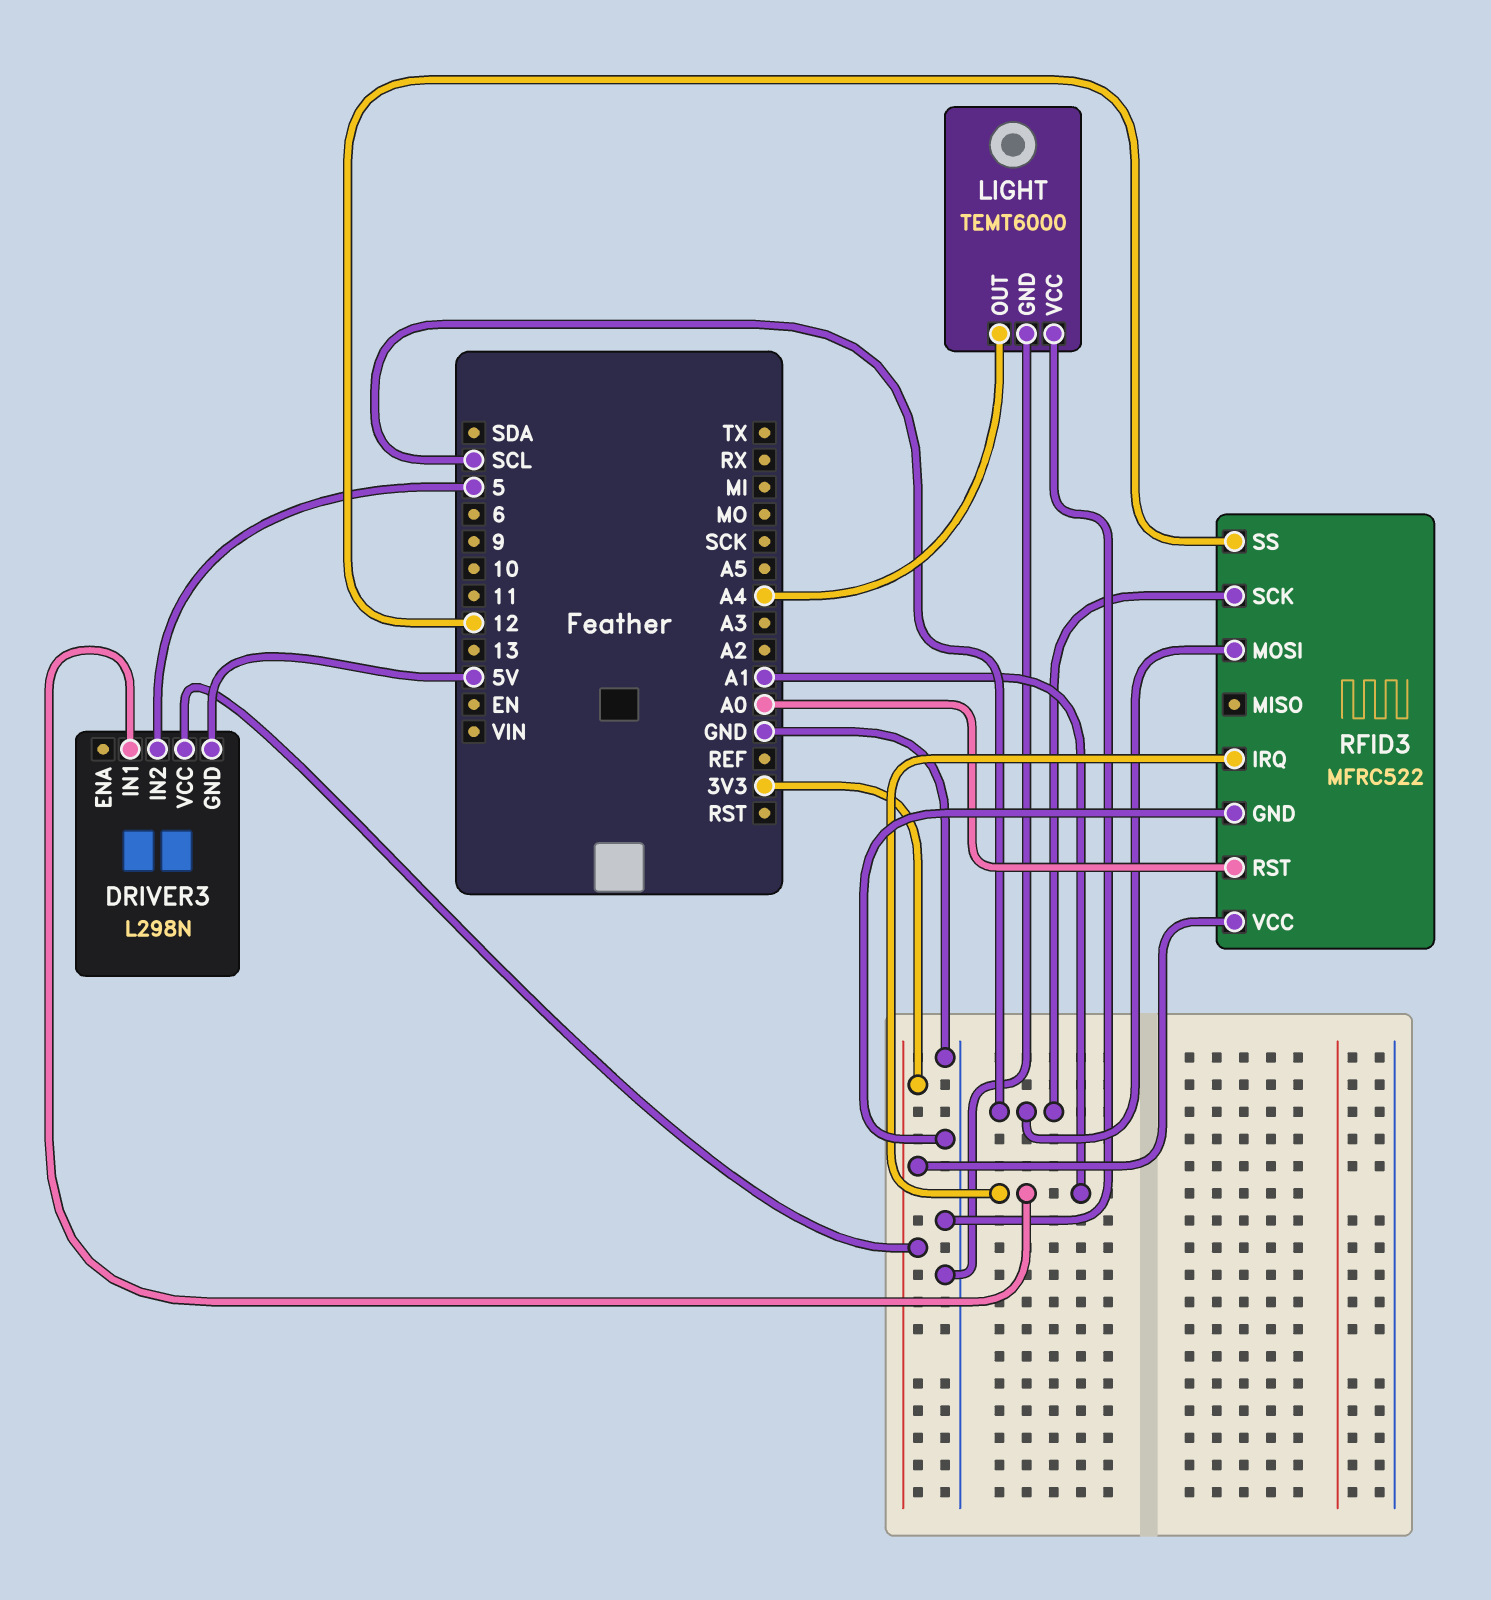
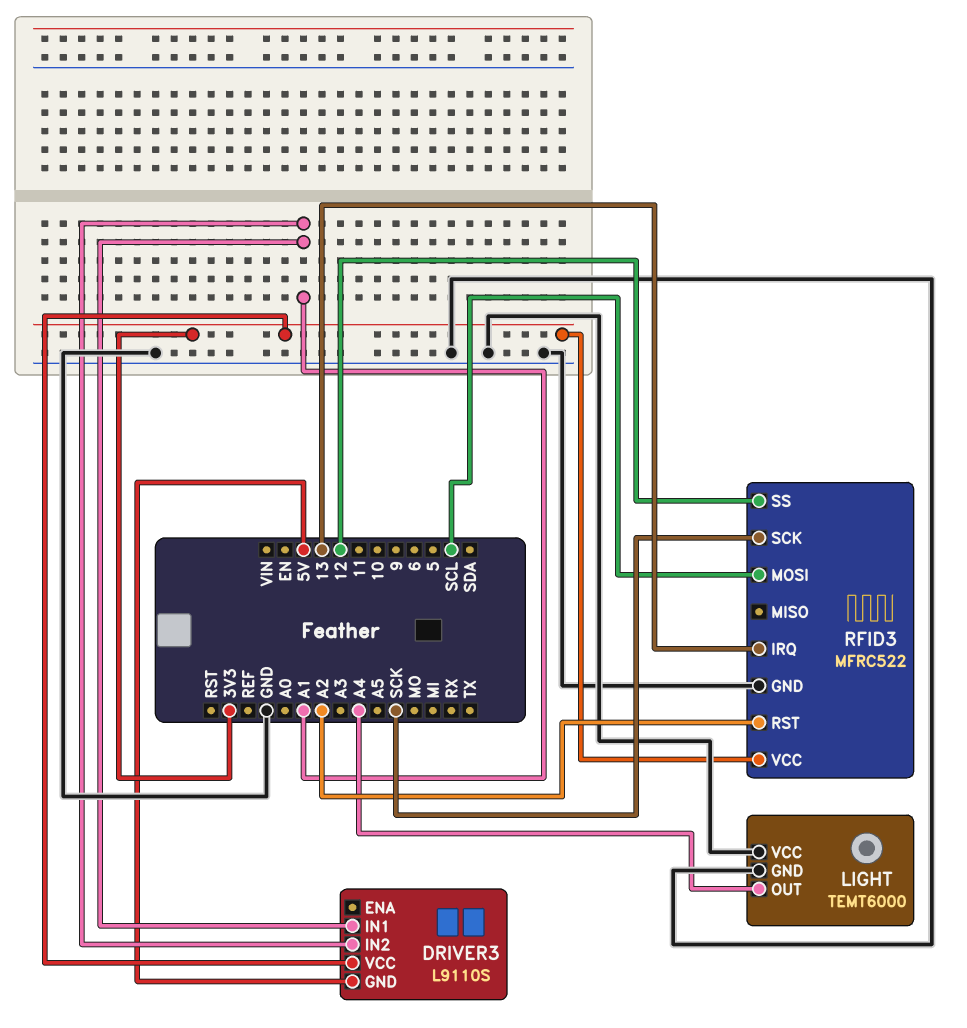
DRIVER3: L298N -> L9110S
DRIVER3 pin IN2: 5 -> A1
RFID3 pin IRQ: A1 -> 13
RFID3 pin RST: A0 -> A2
RFID3 pin SCK: SCL -> SCK

